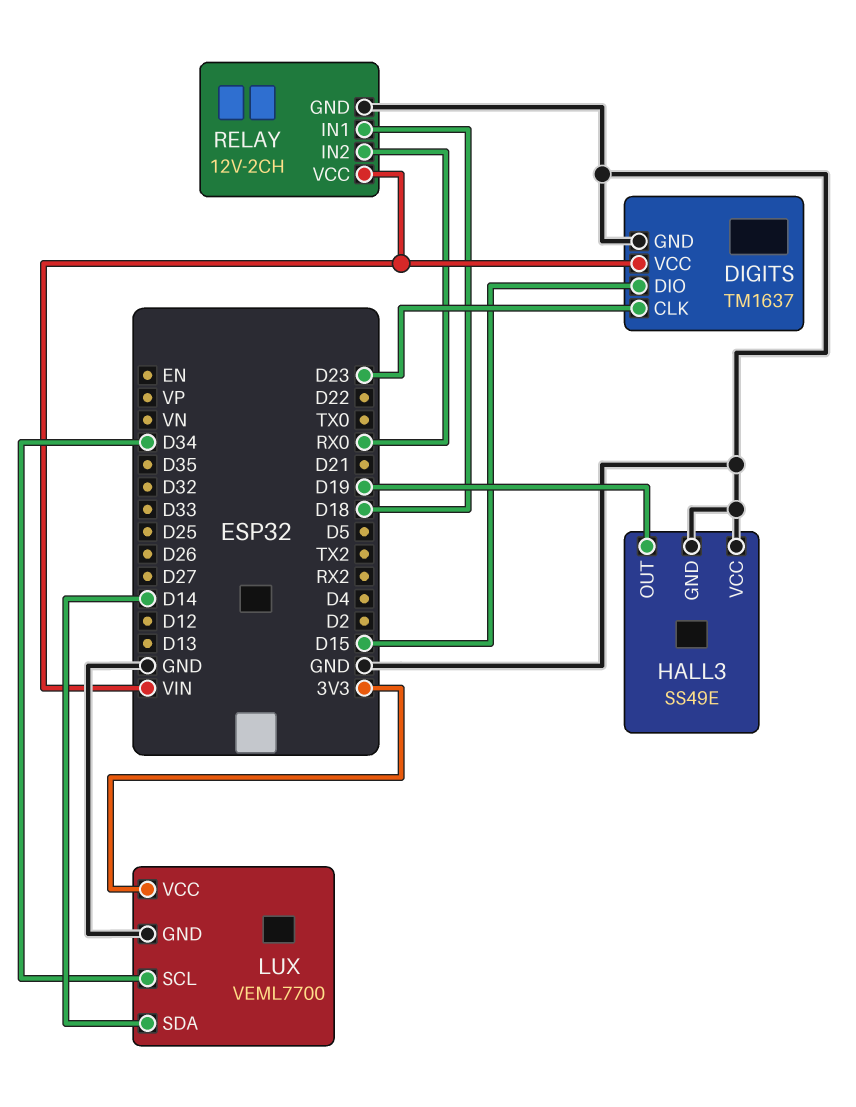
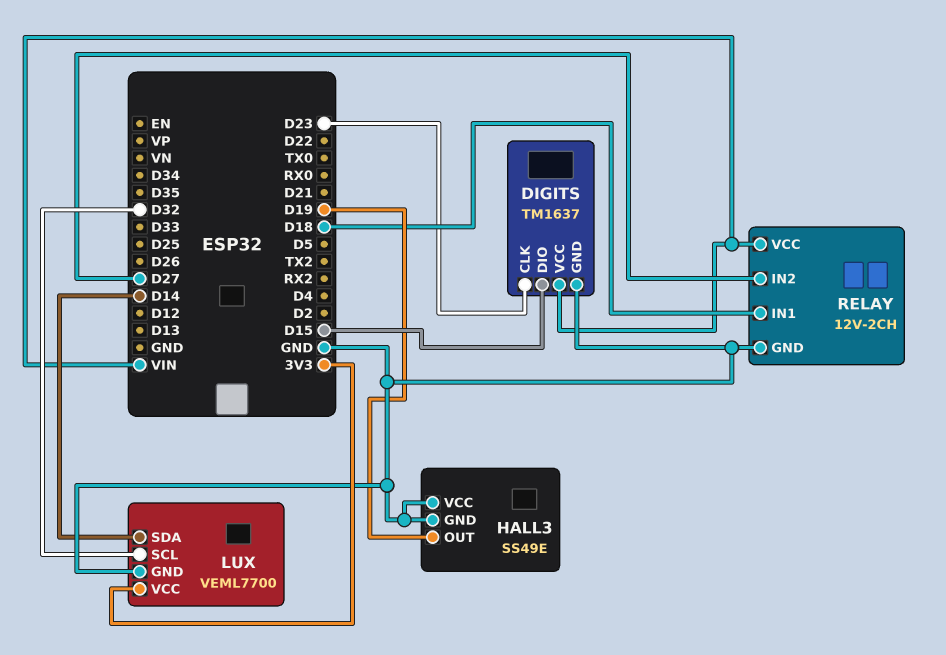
LUX pin SCL: D34 -> D32
RELAY pin IN2: RX0 -> D27

